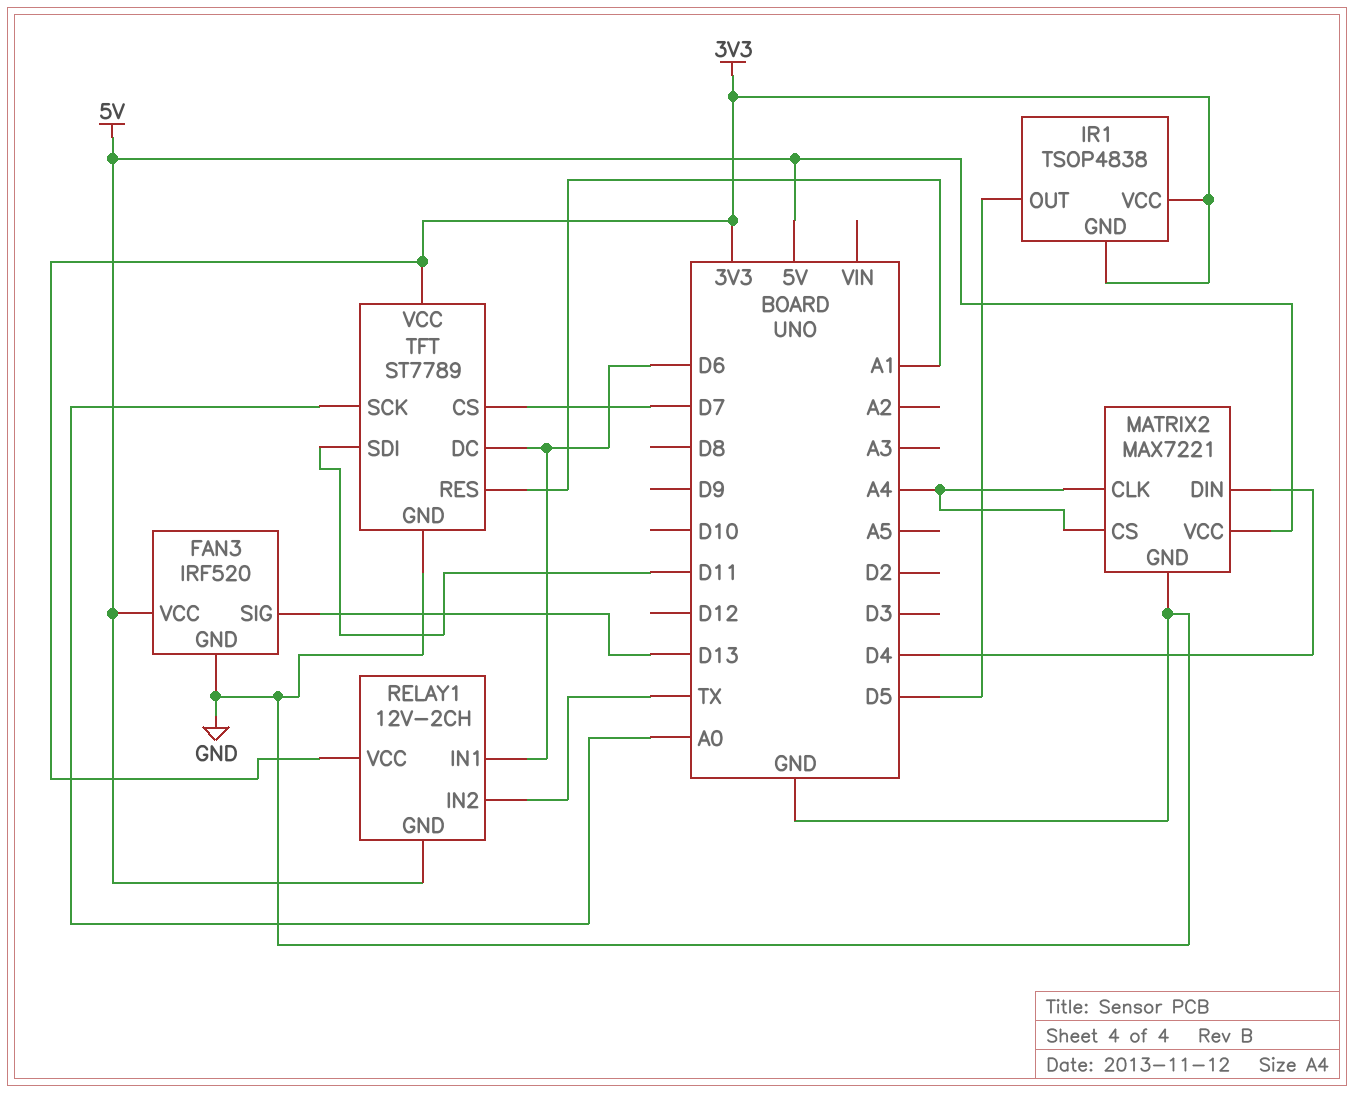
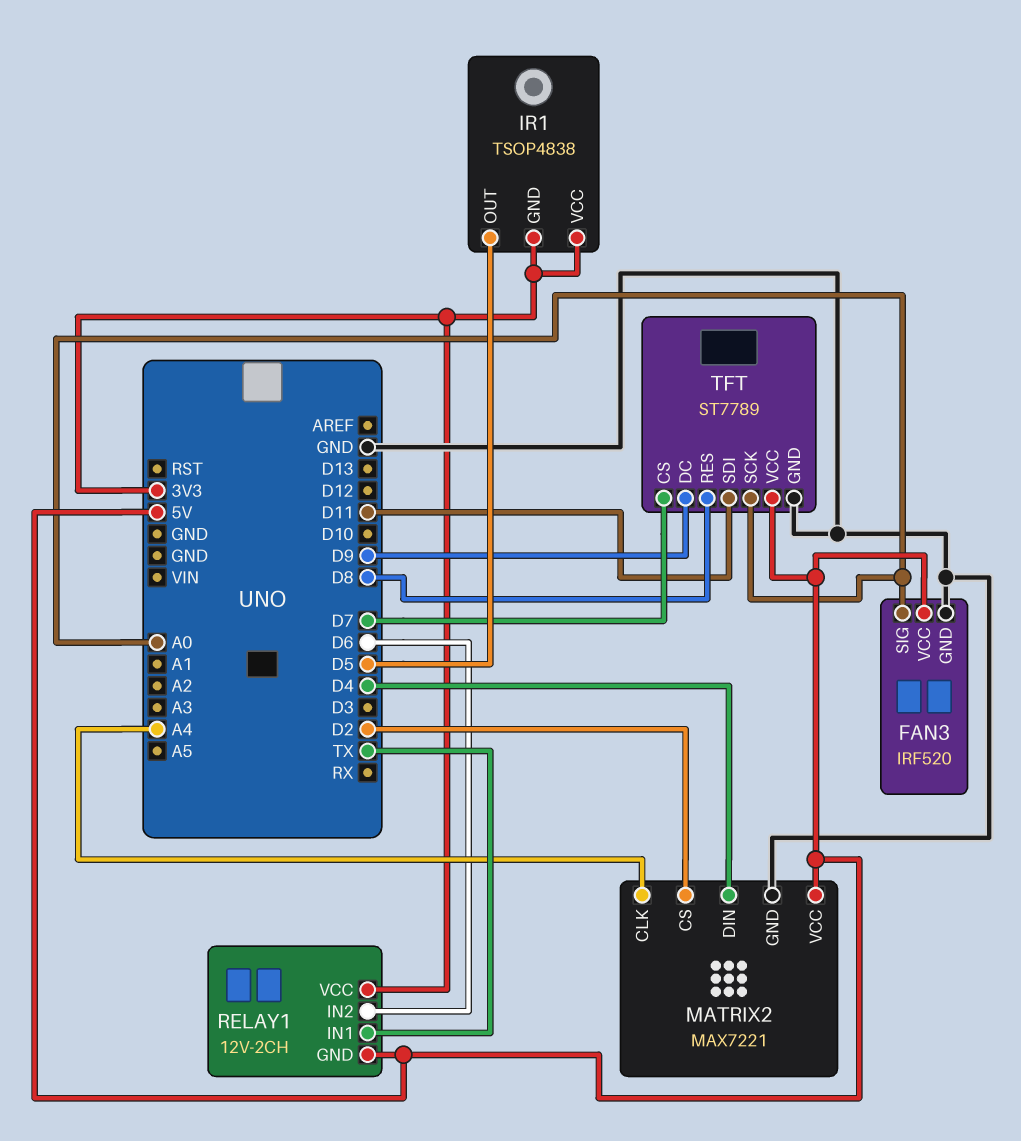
FAN3 pin SIG: D13 -> A0
MATRIX2 pin CS: A4 -> D2
RELAY1 pin IN1: D6 -> TX
RELAY1 pin IN2: TX -> D6
TFT pin DC: D6 -> D9
TFT pin RES: A1 -> D8
TFT pin VCC: 3V3 -> 5V

